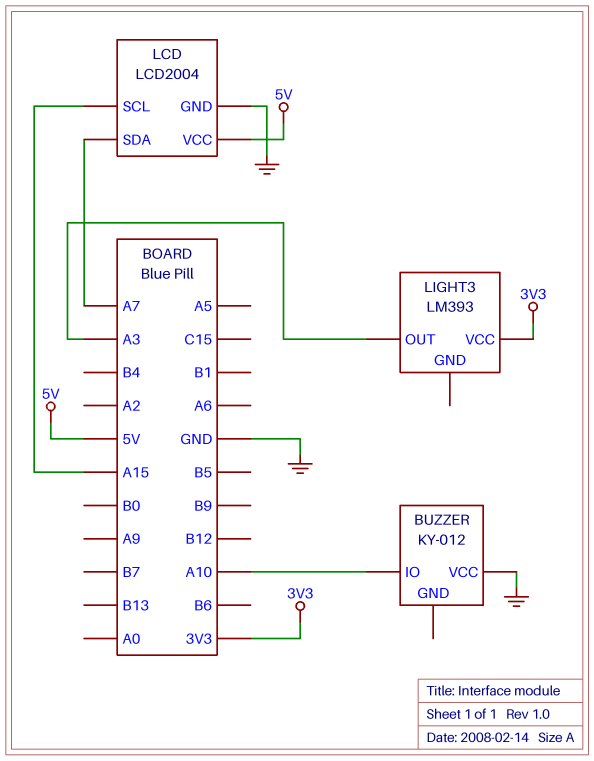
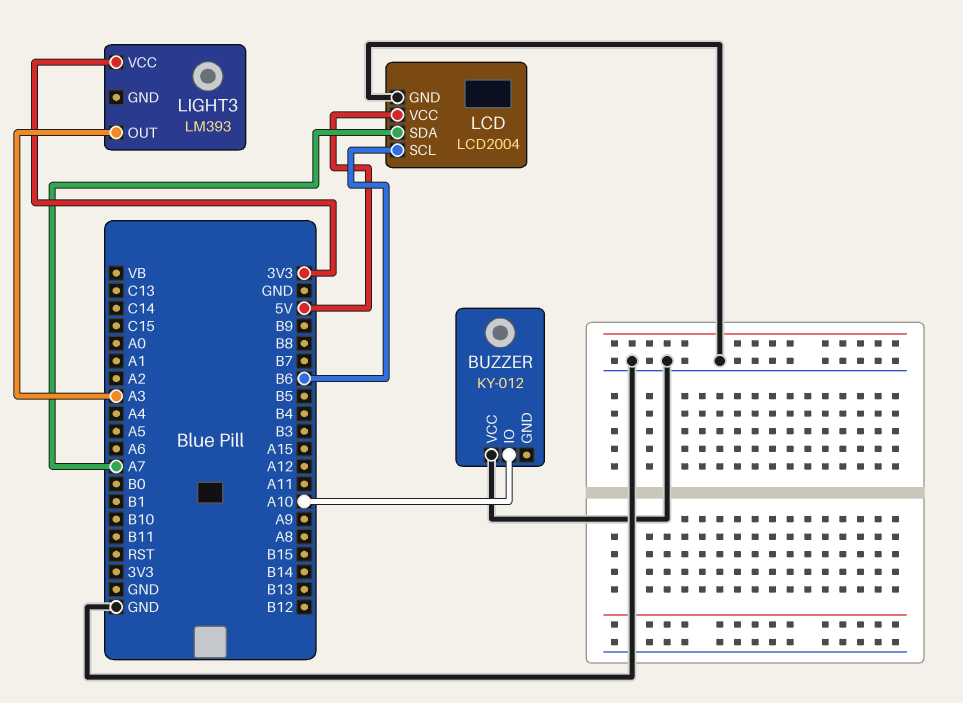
LCD pin SCL: A15 -> B6

